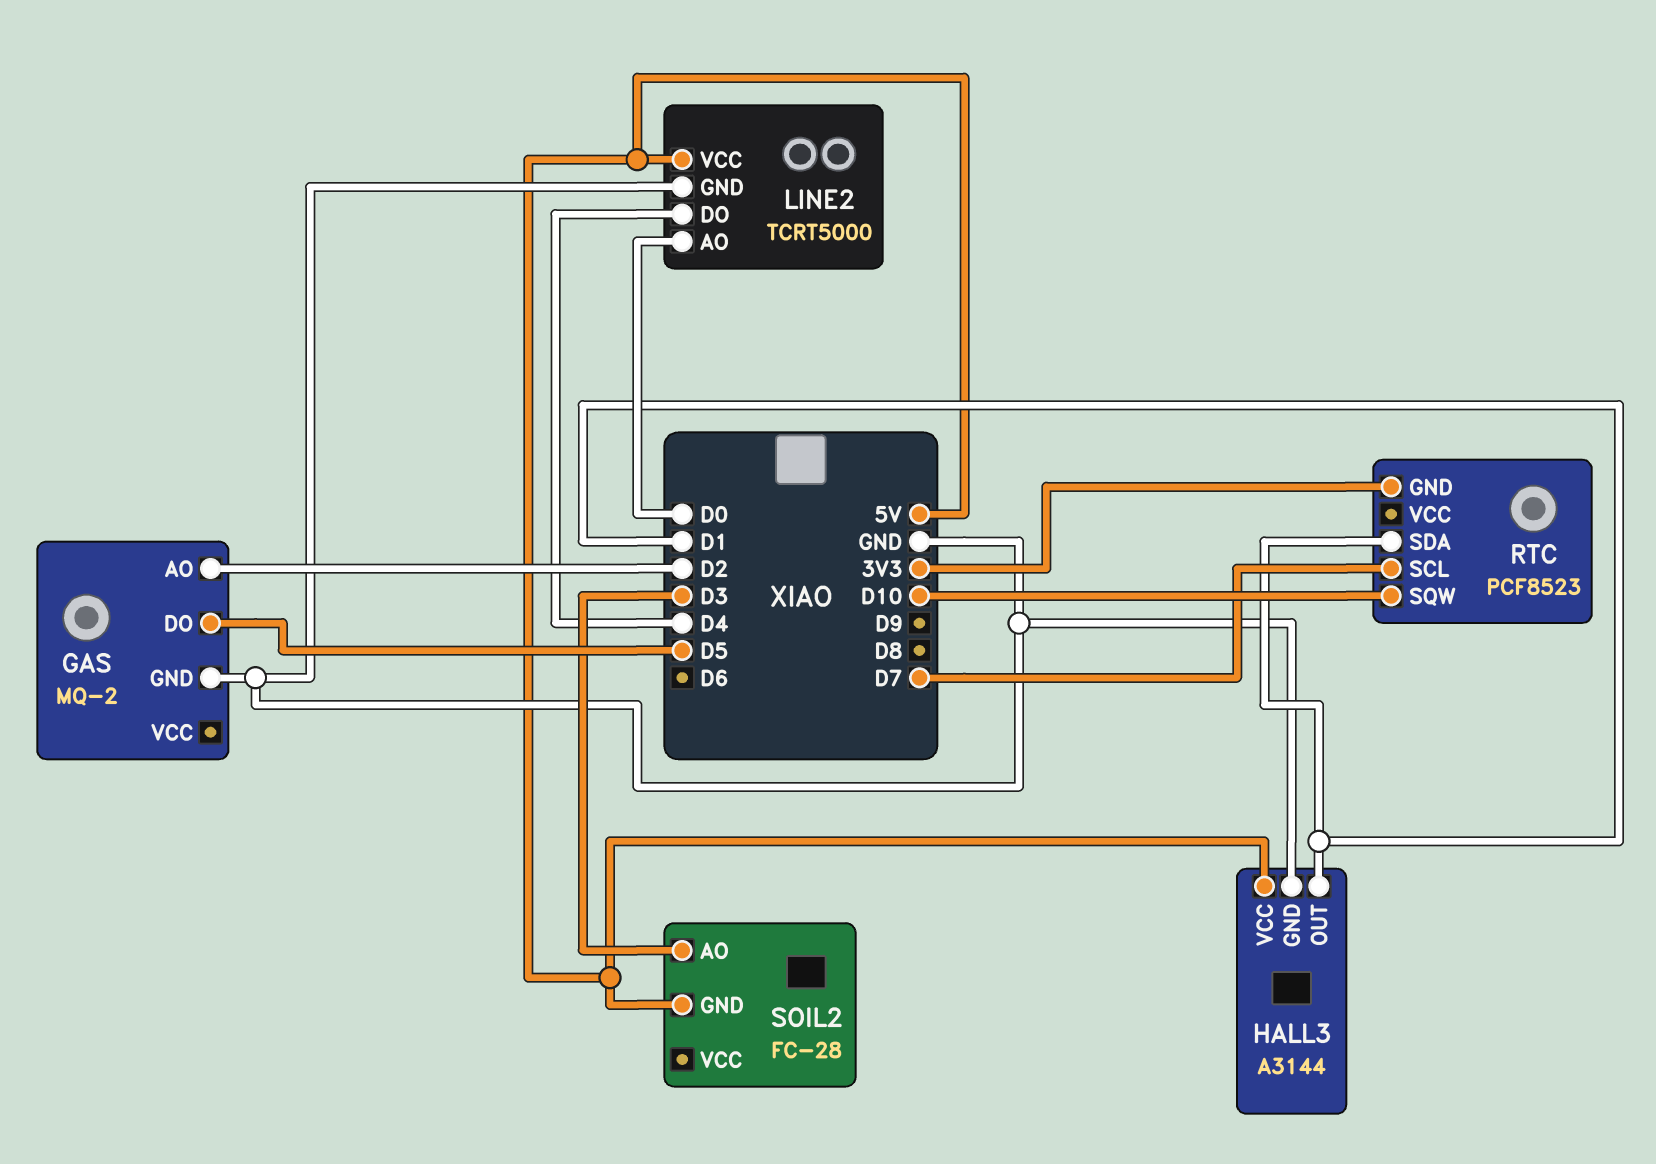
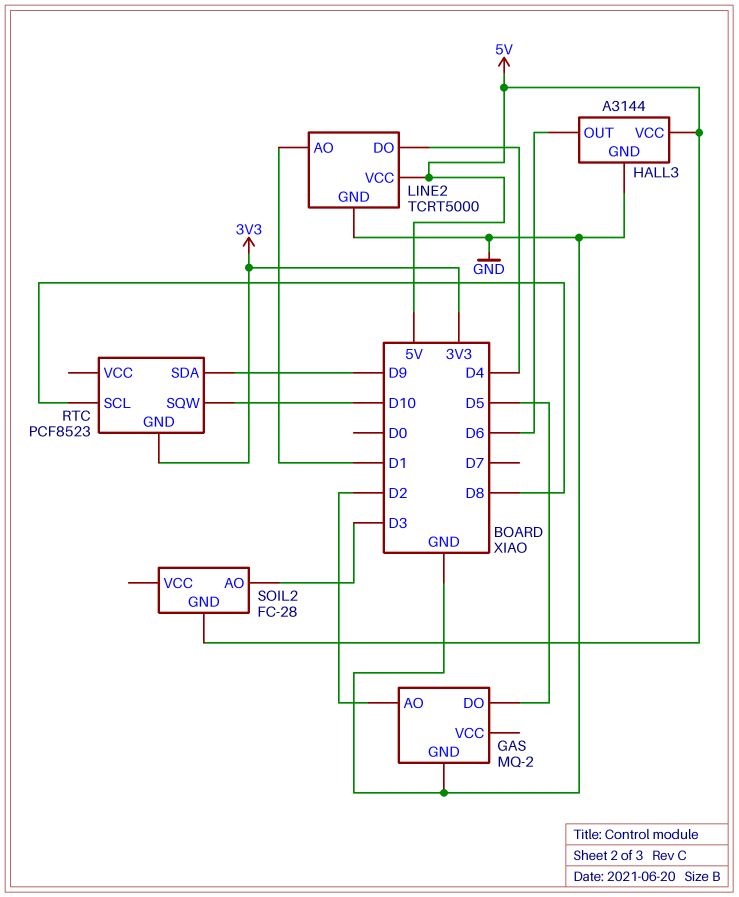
HALL3 pin OUT: D1 -> D6
LINE2 pin AO: D0 -> D1
RTC pin SCL: D7 -> D8
RTC pin SDA: D1 -> D9

